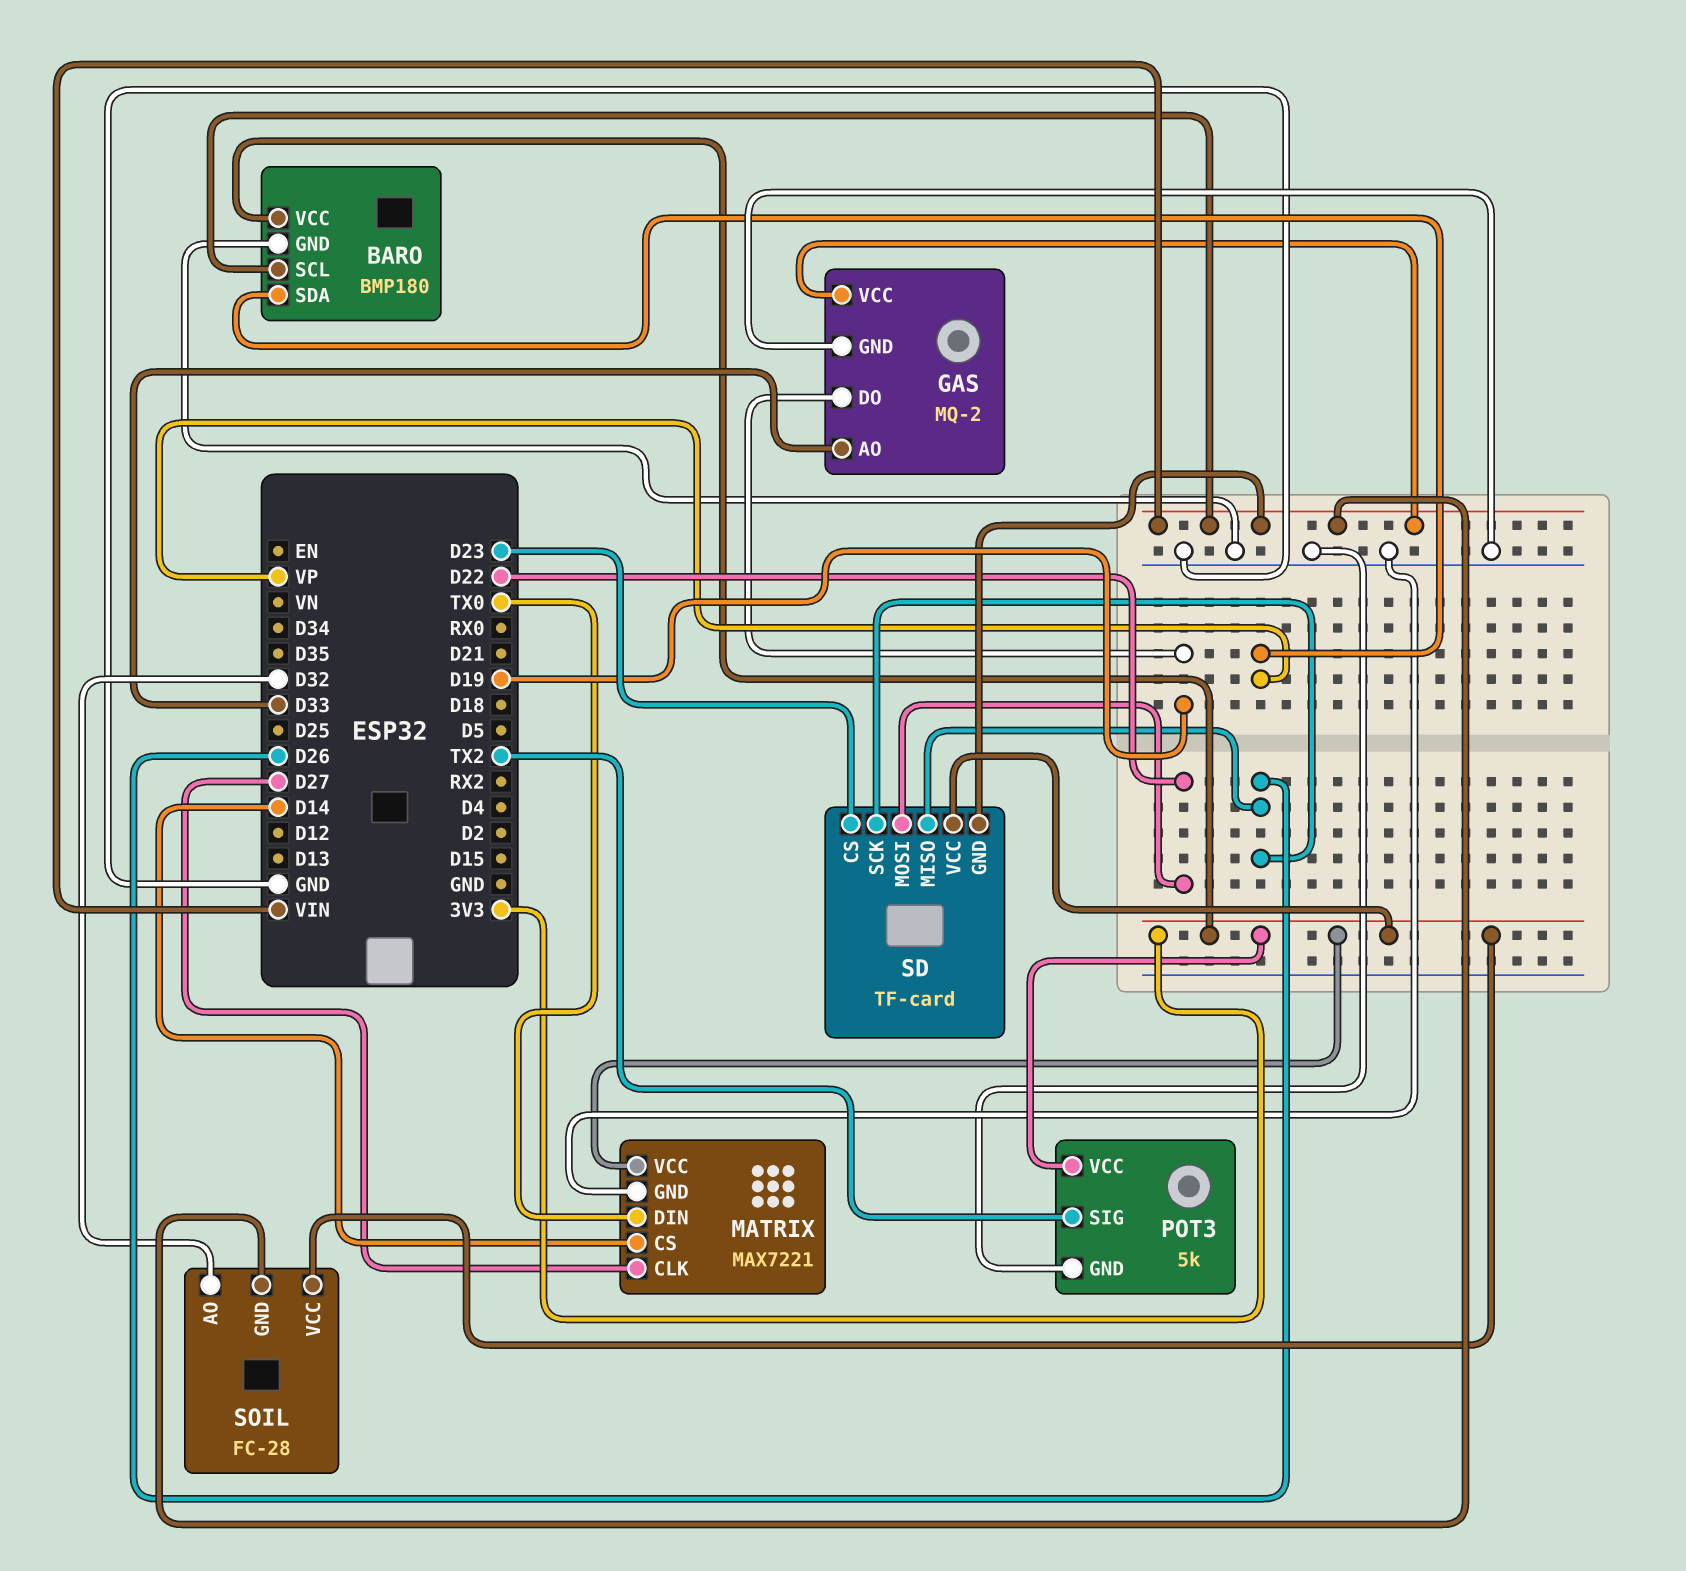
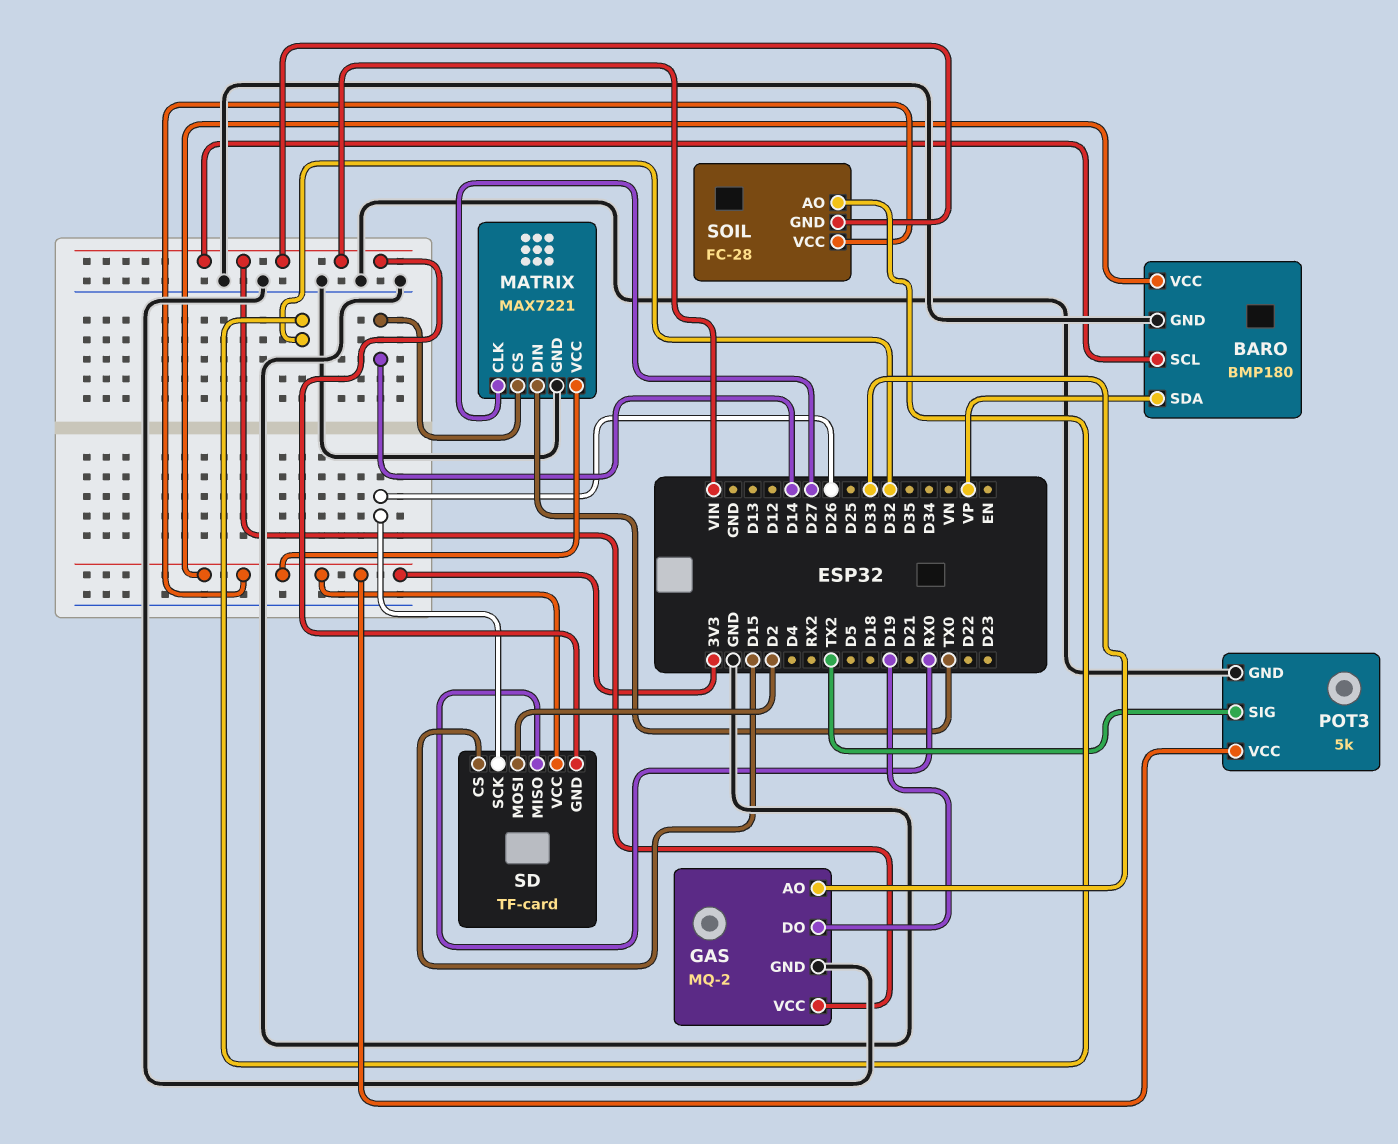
SD pin CS: D23 -> D15
SD pin MISO: D26 -> RX0
SD pin MOSI: D22 -> D2

